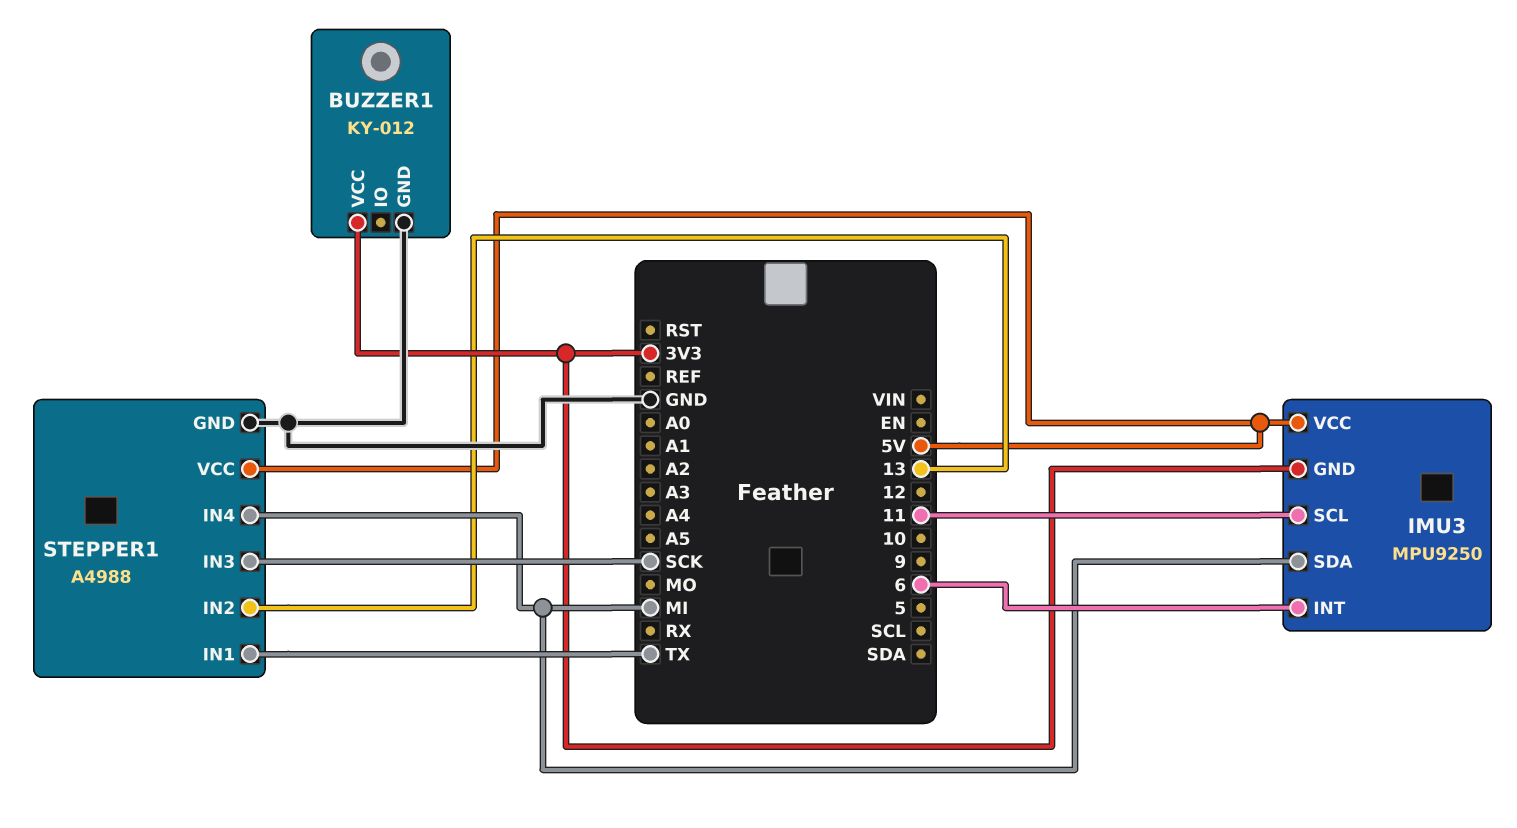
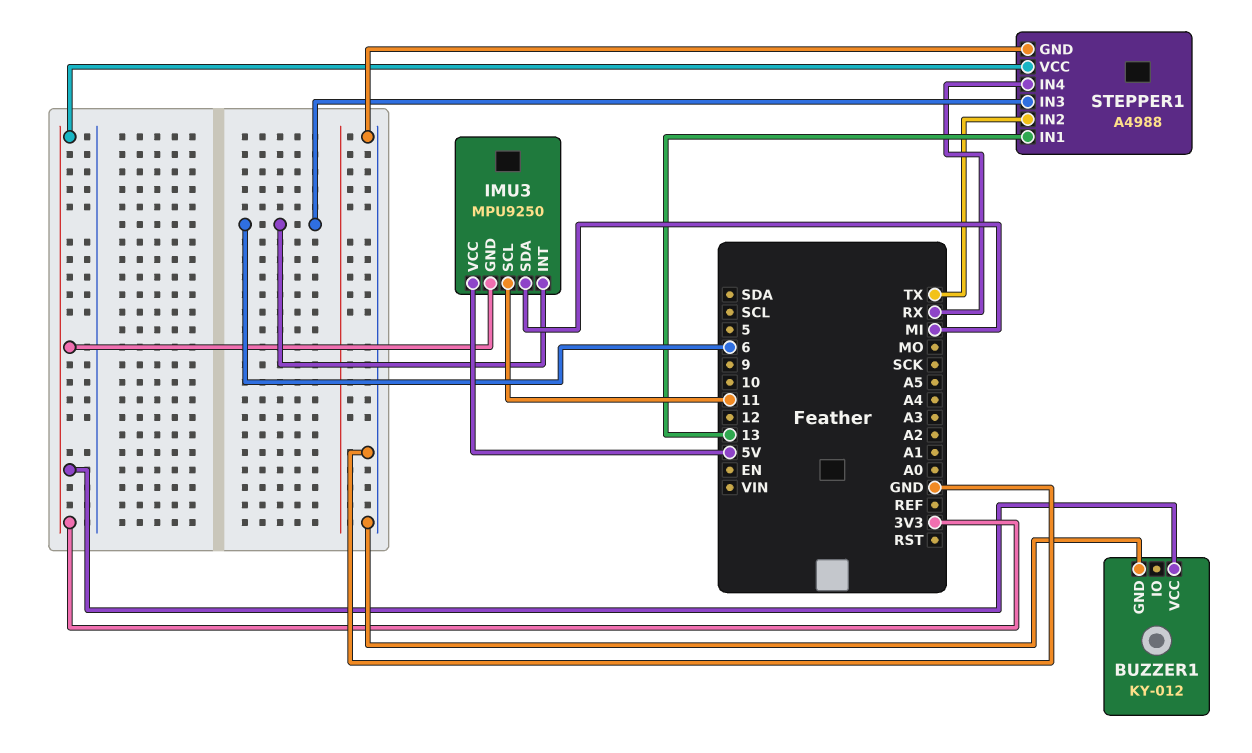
STEPPER1 pin IN1: TX -> 13
STEPPER1 pin IN2: 13 -> TX
STEPPER1 pin IN3: SCK -> 6
STEPPER1 pin IN4: MI -> RX
STEPPER1 pin VCC: 5V -> 3V3

